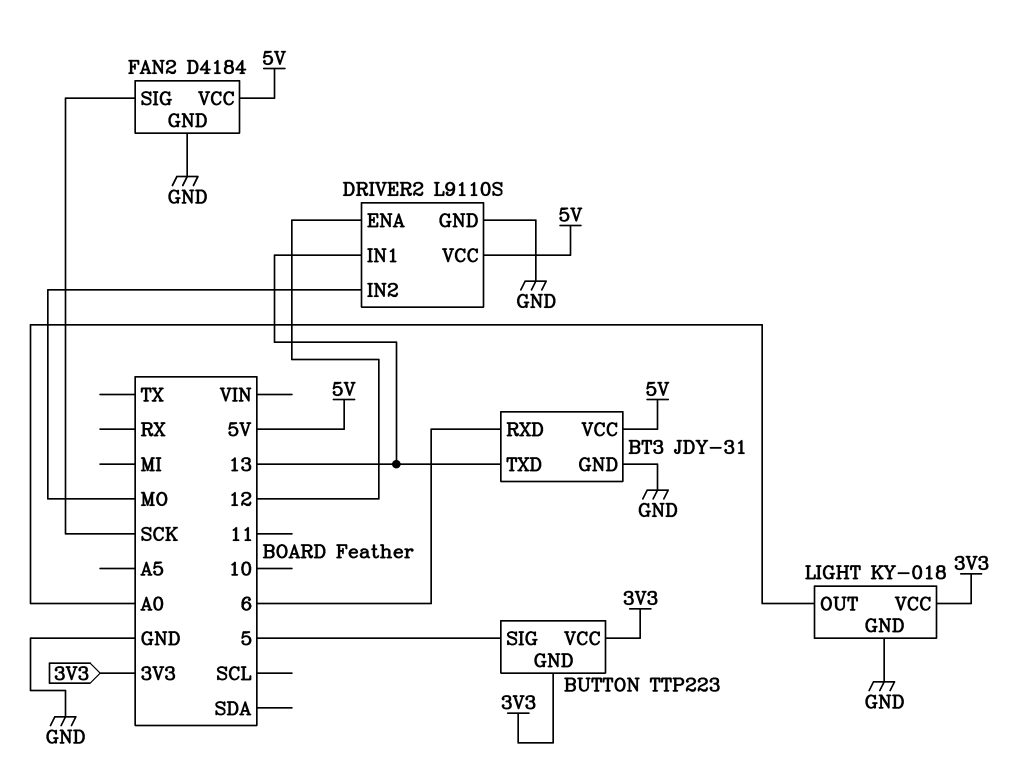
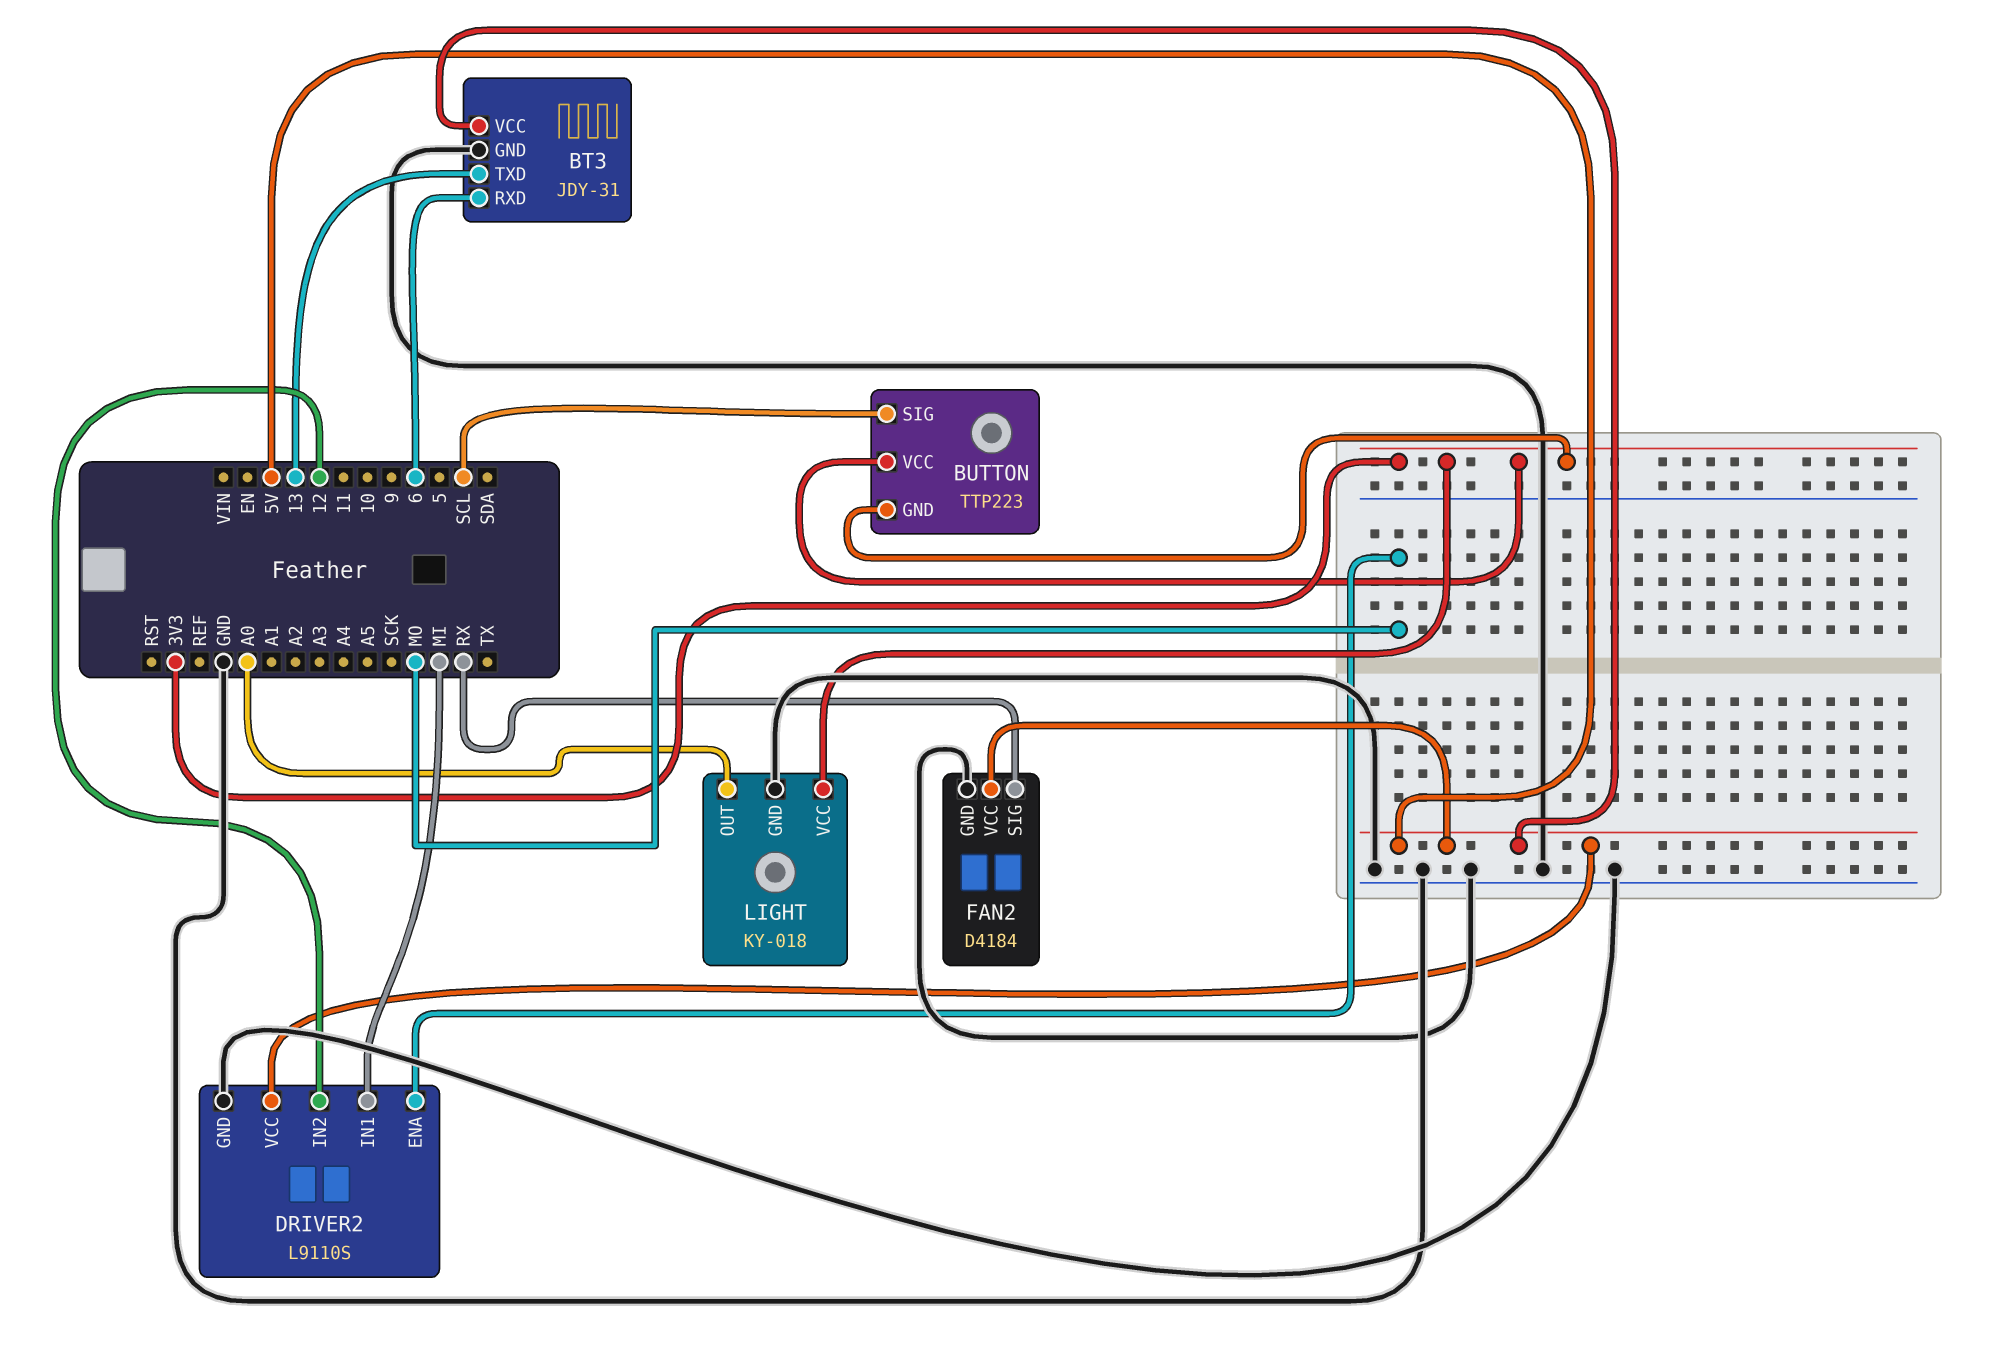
BUTTON pin SIG: 5 -> SCL
DRIVER2 pin ENA: 12 -> MO
DRIVER2 pin IN1: 13 -> MI
DRIVER2 pin IN2: MO -> 12
FAN2 pin SIG: SCK -> RX

